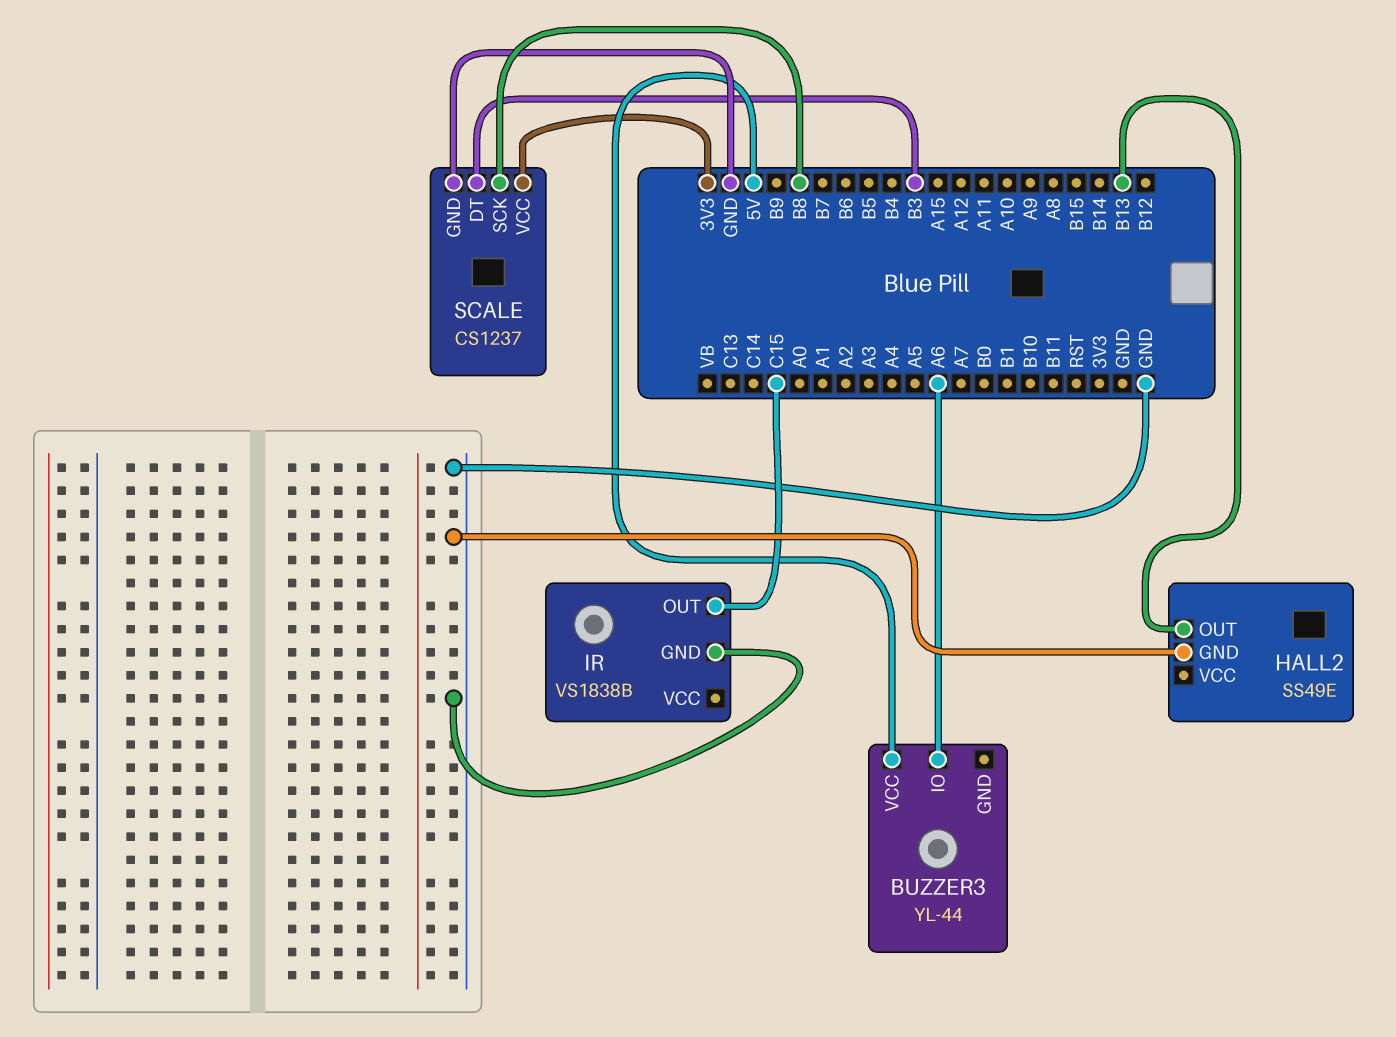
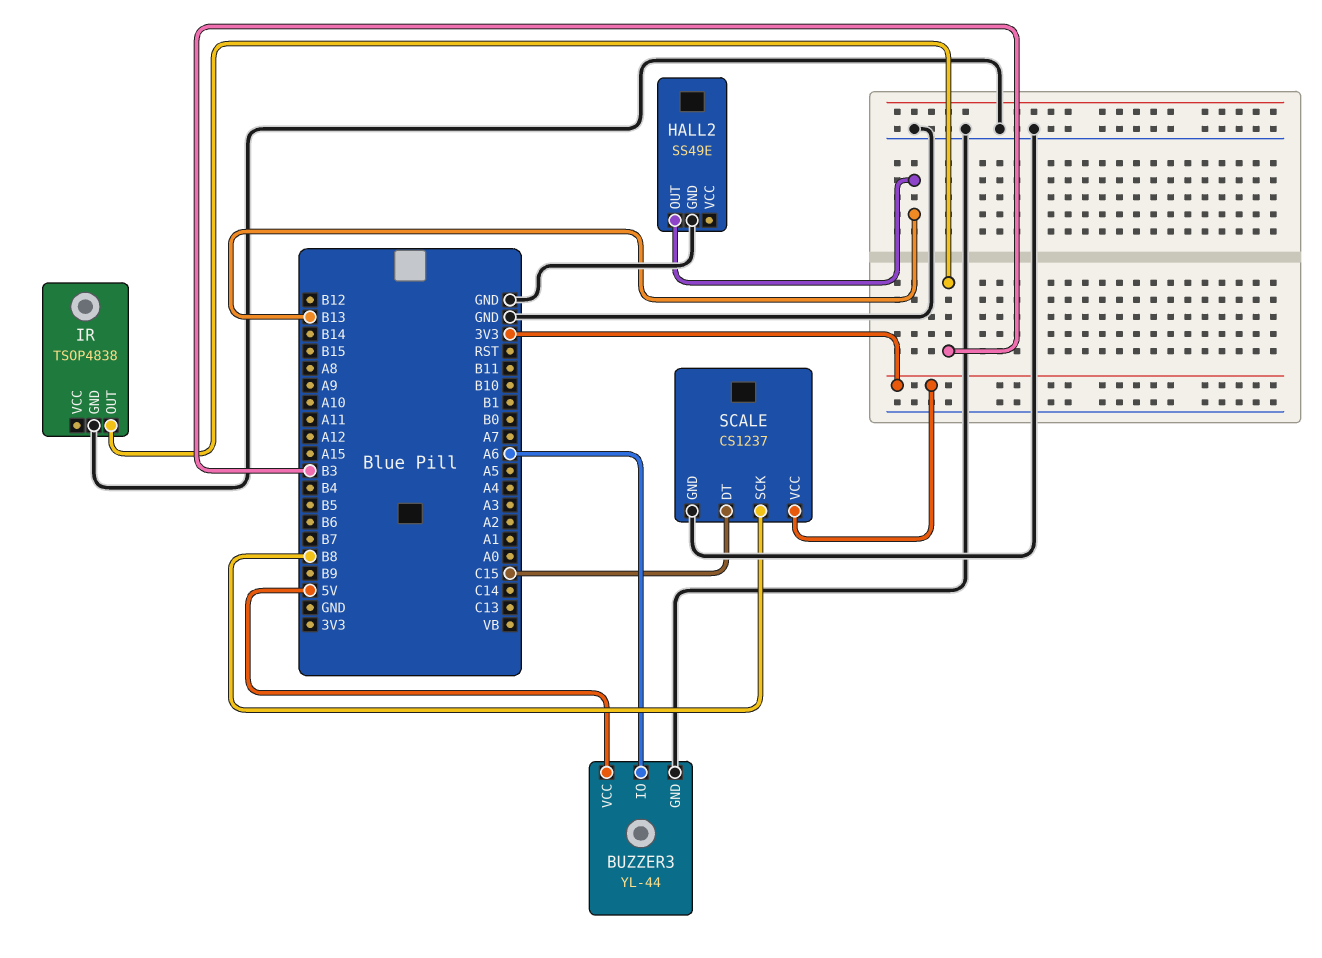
BUZZER3 pin GND: none -> GND
IR: VS1838B -> TSOP4838
IR pin OUT: C15 -> B3
SCALE pin DT: B3 -> C15

